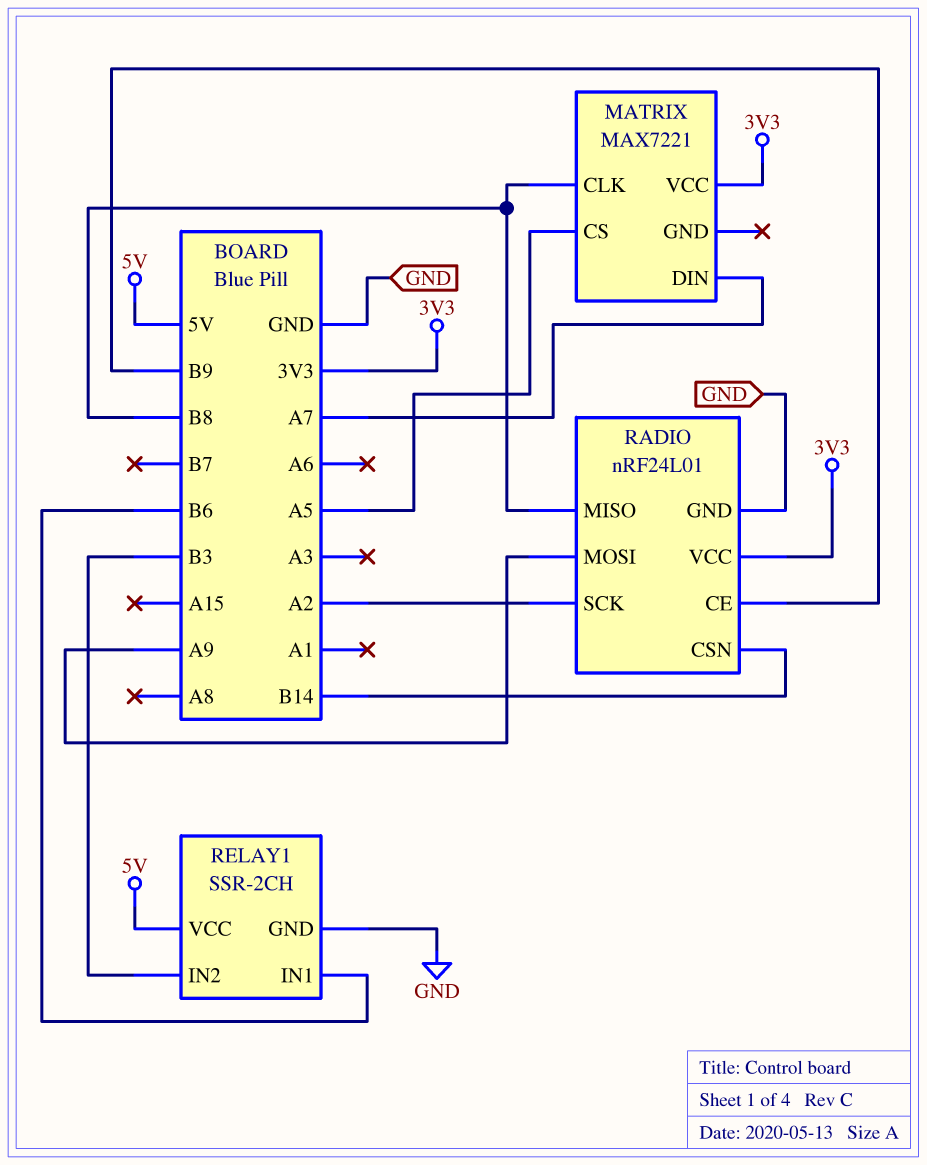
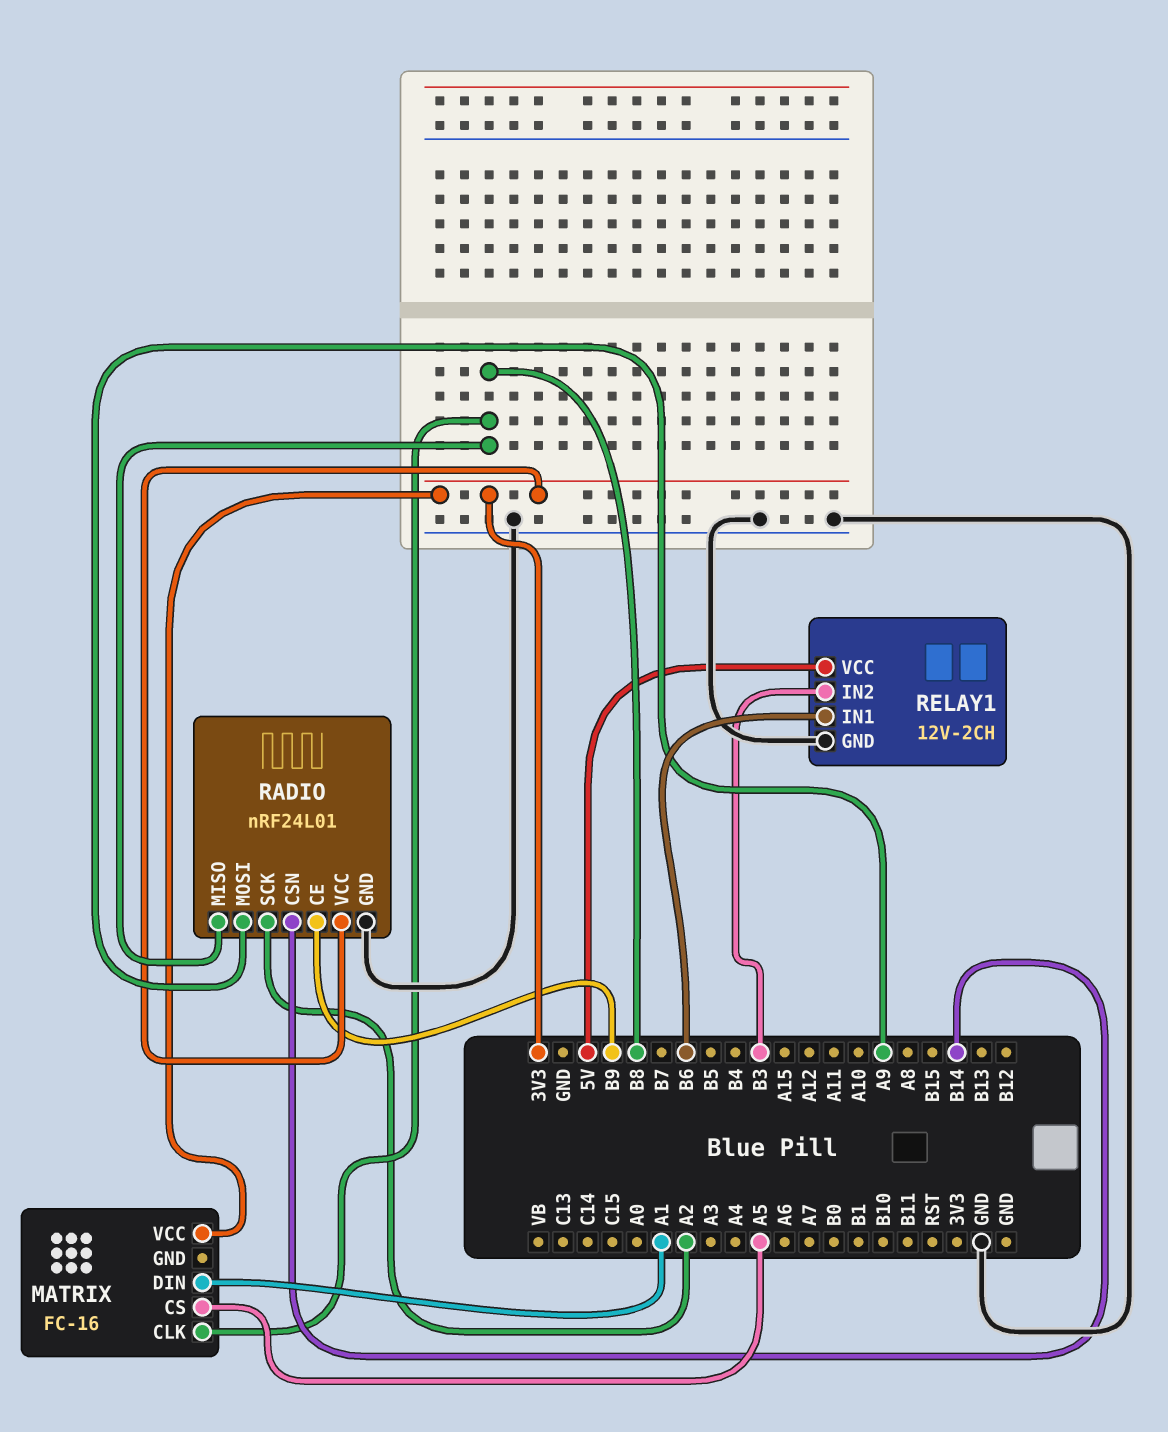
MATRIX: MAX7221 -> FC-16
MATRIX pin DIN: A7 -> A1
RELAY1: SSR-2CH -> 12V-2CH

